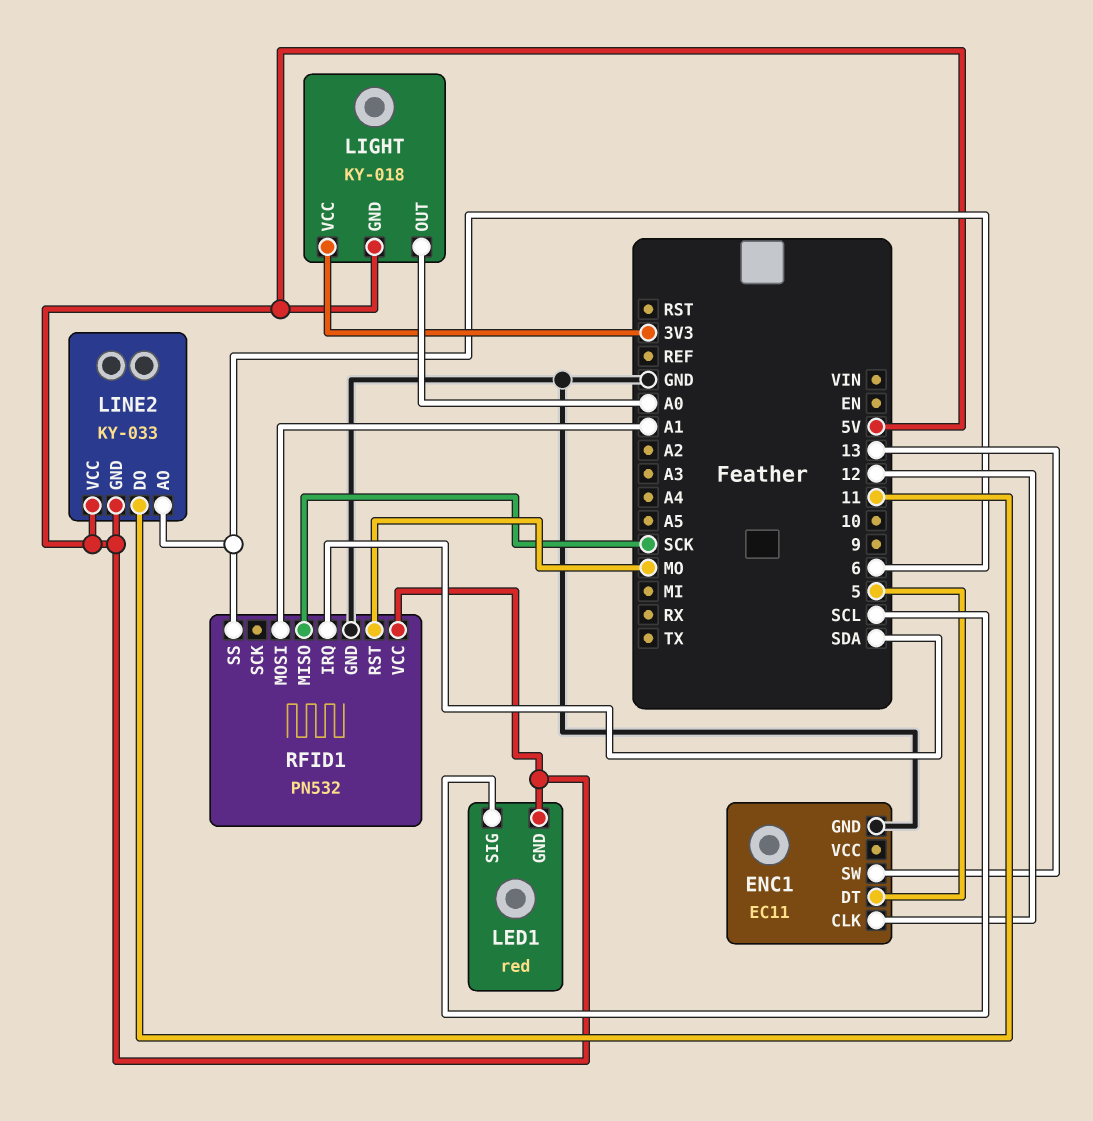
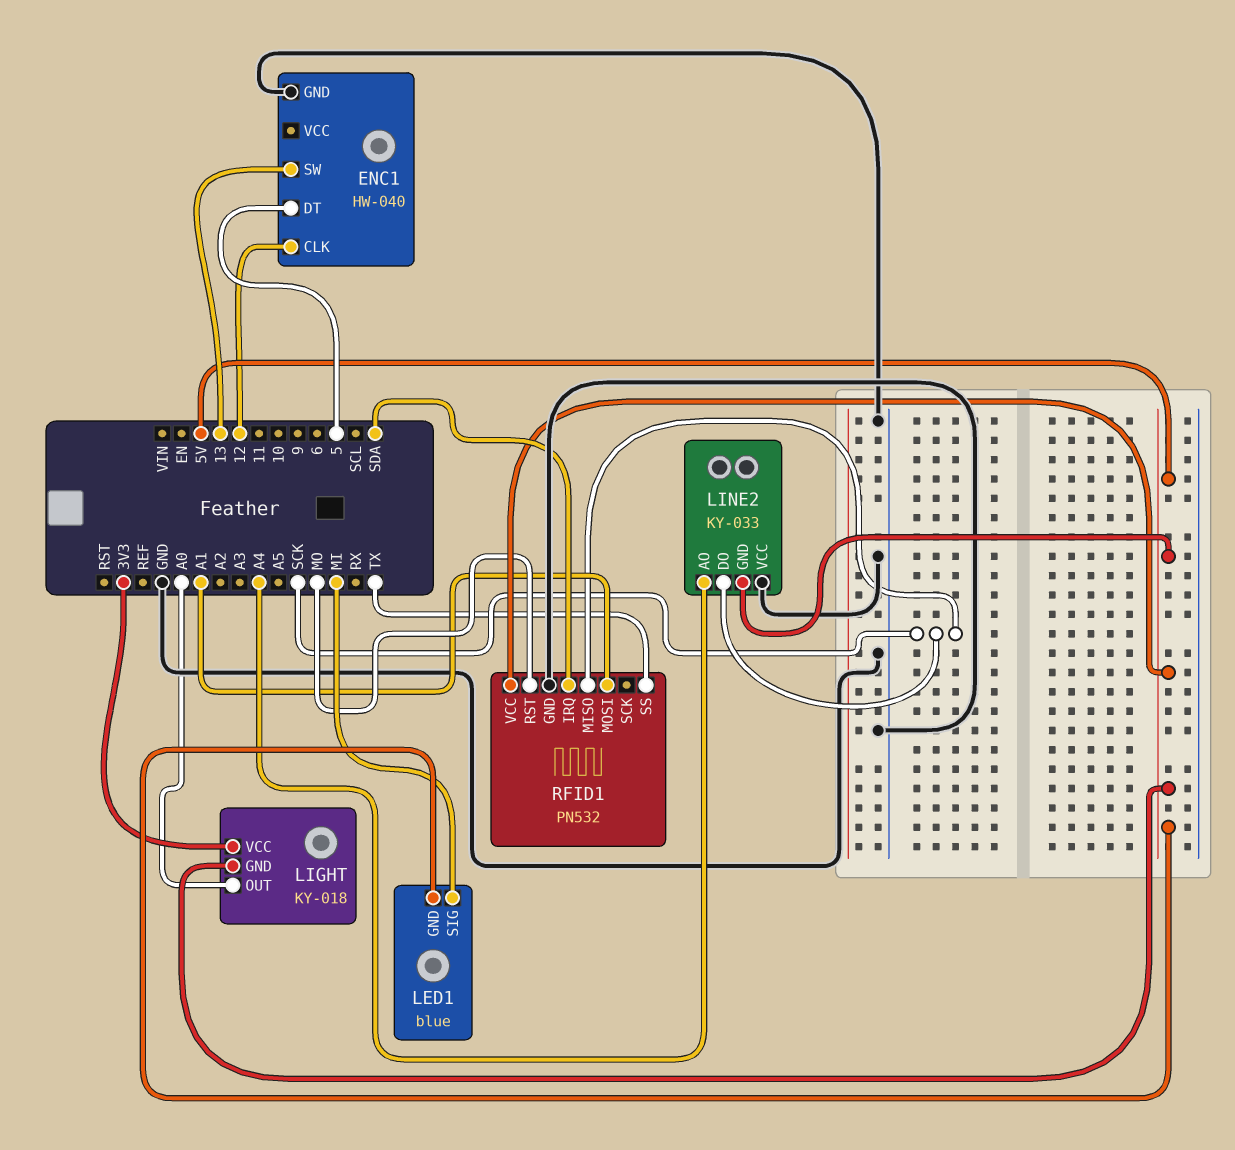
ENC1: EC11 -> HW-040
LED1: red -> blue
LED1 pin SIG: SCL -> MI
LINE2 pin AO: 6 -> A4
LINE2 pin DO: 11 -> SCK
LINE2 pin VCC: 5V -> GND
RFID1 pin SS: 6 -> TX

